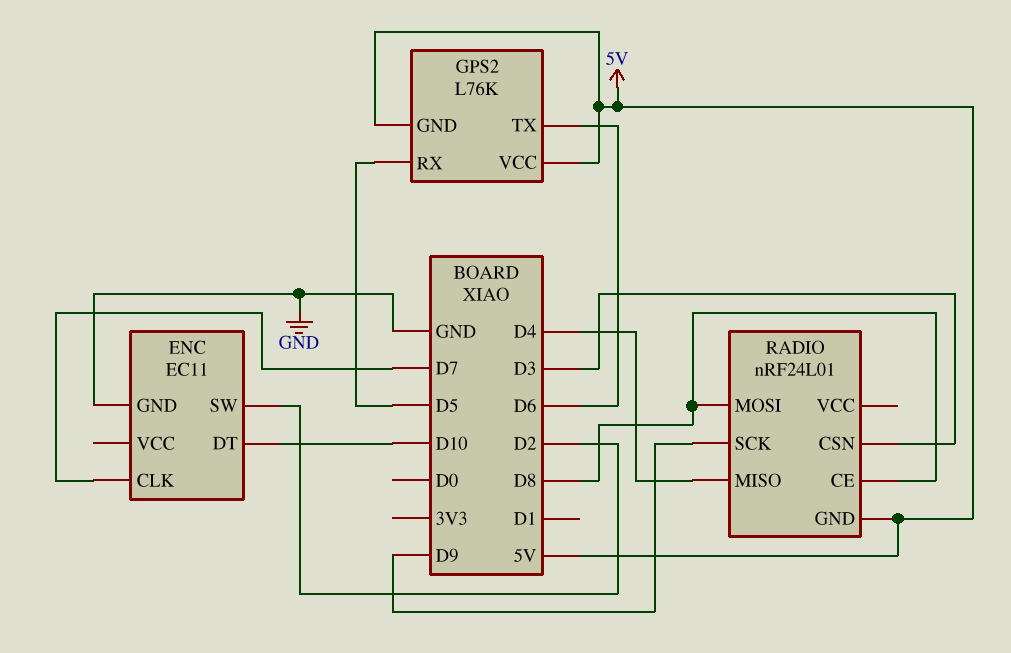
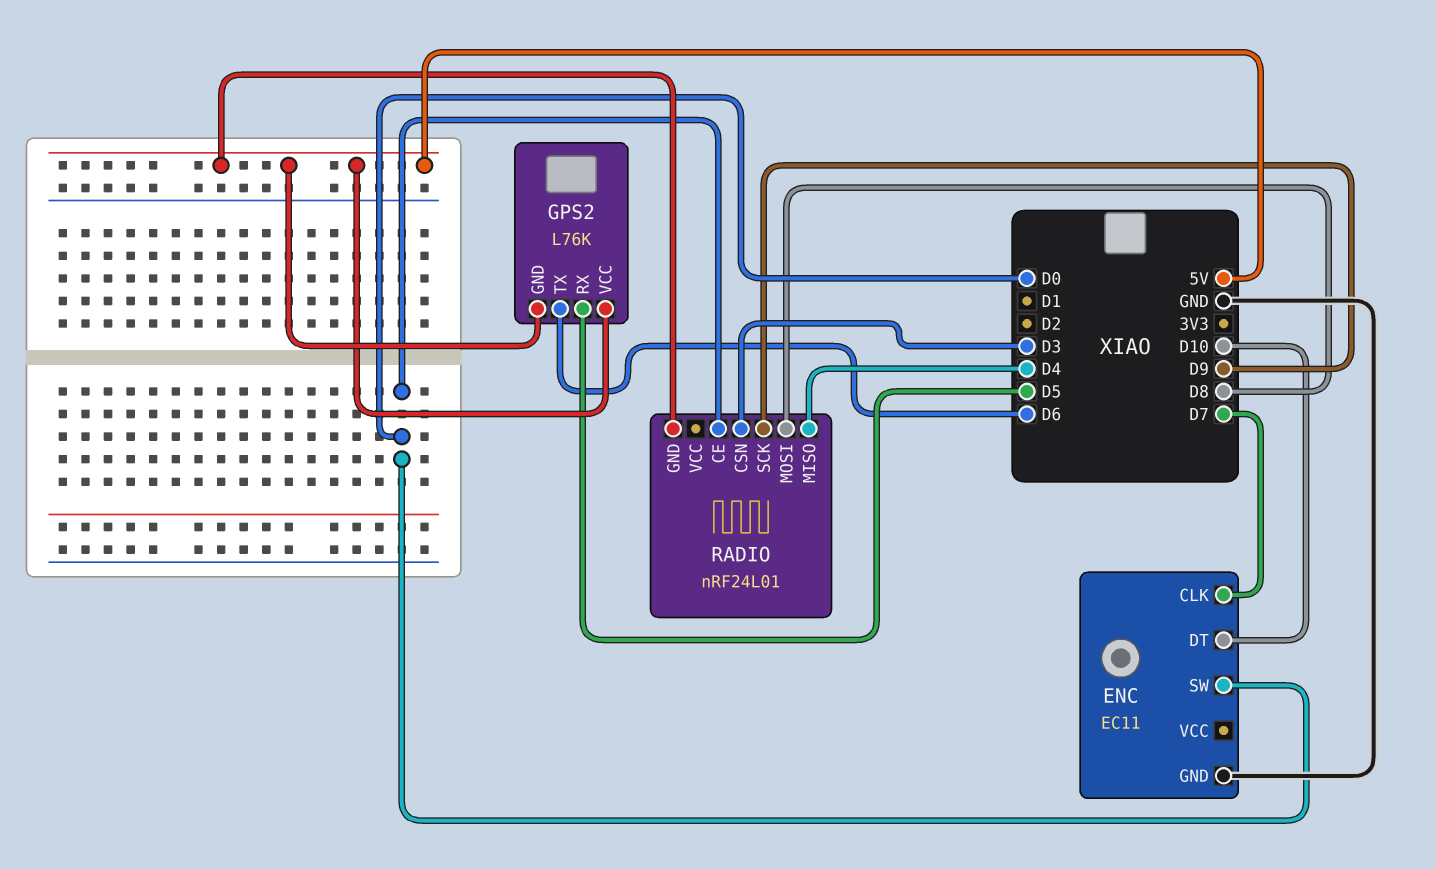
ENC pin SW: D2 -> D0
RADIO pin CE: D8 -> D0

